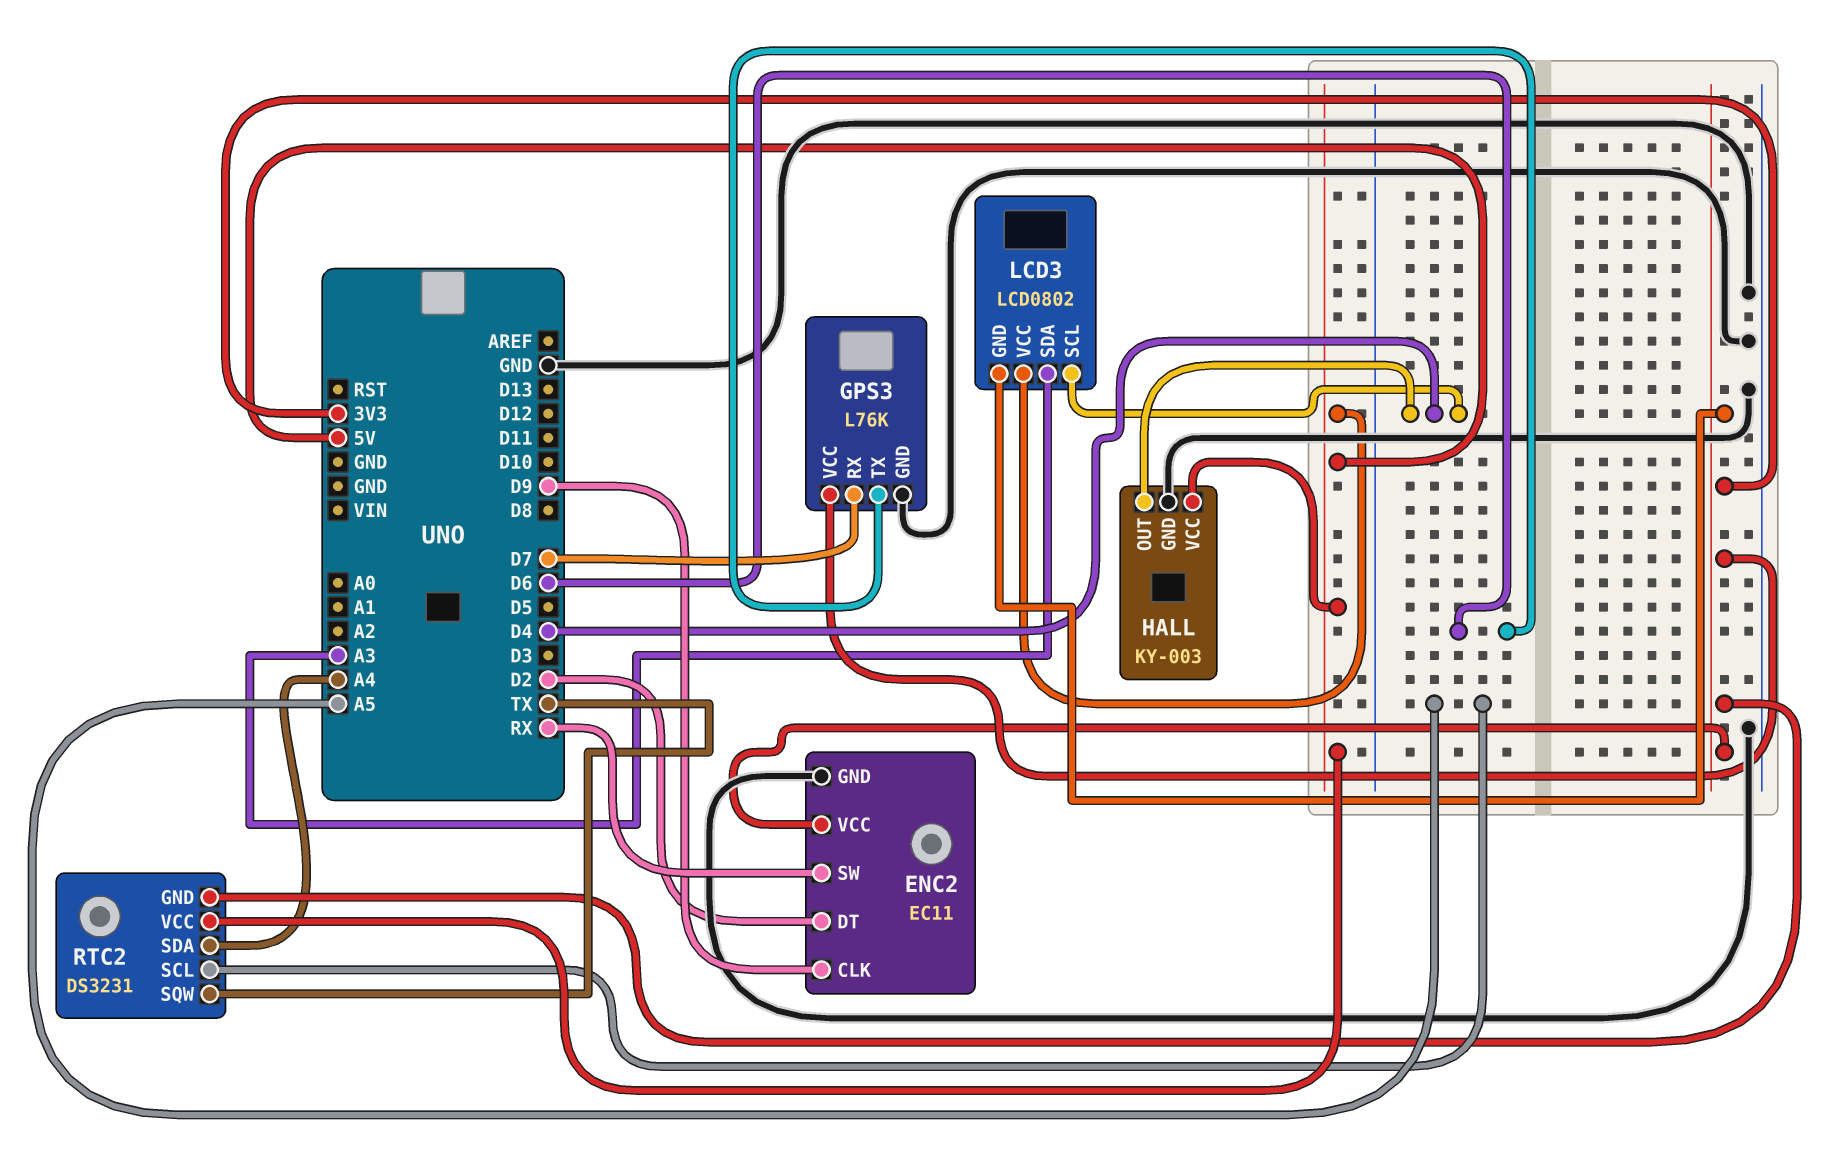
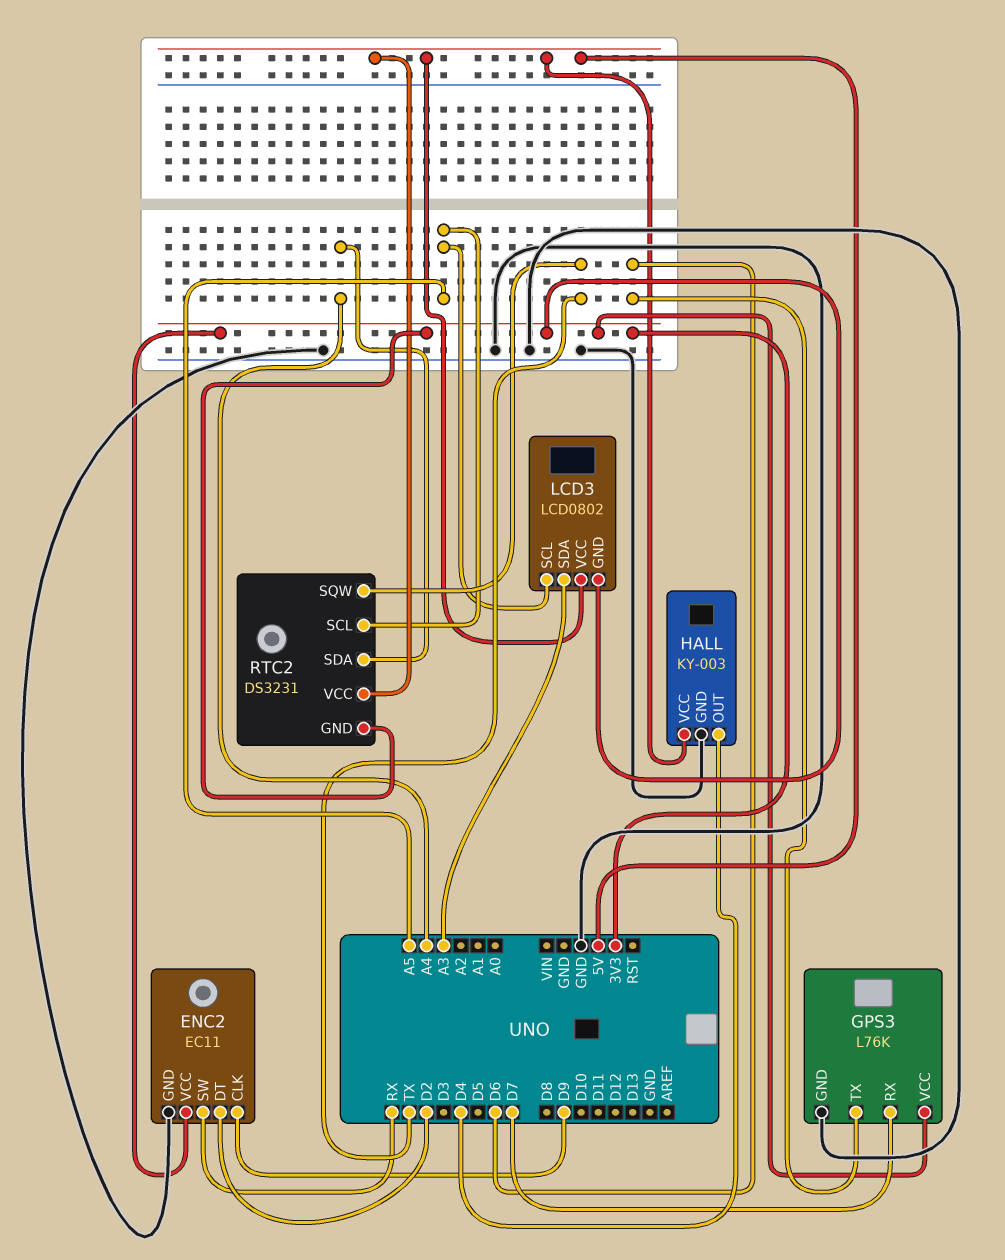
LCD3 pin SCL: D4 -> A5

